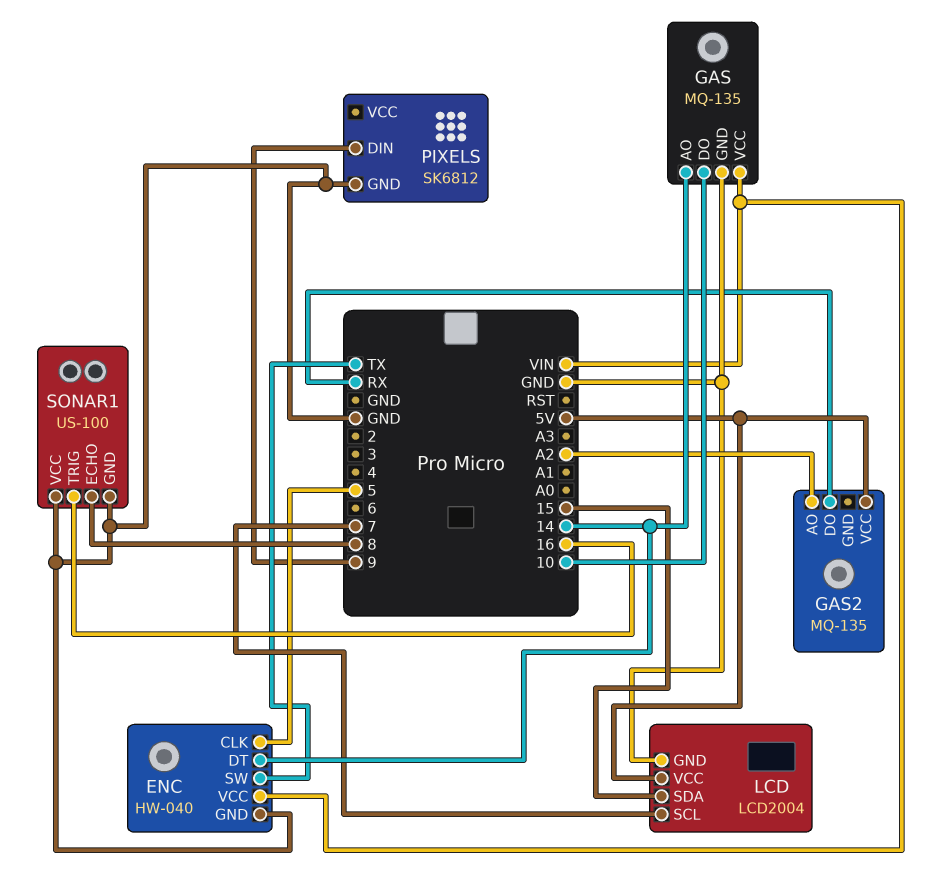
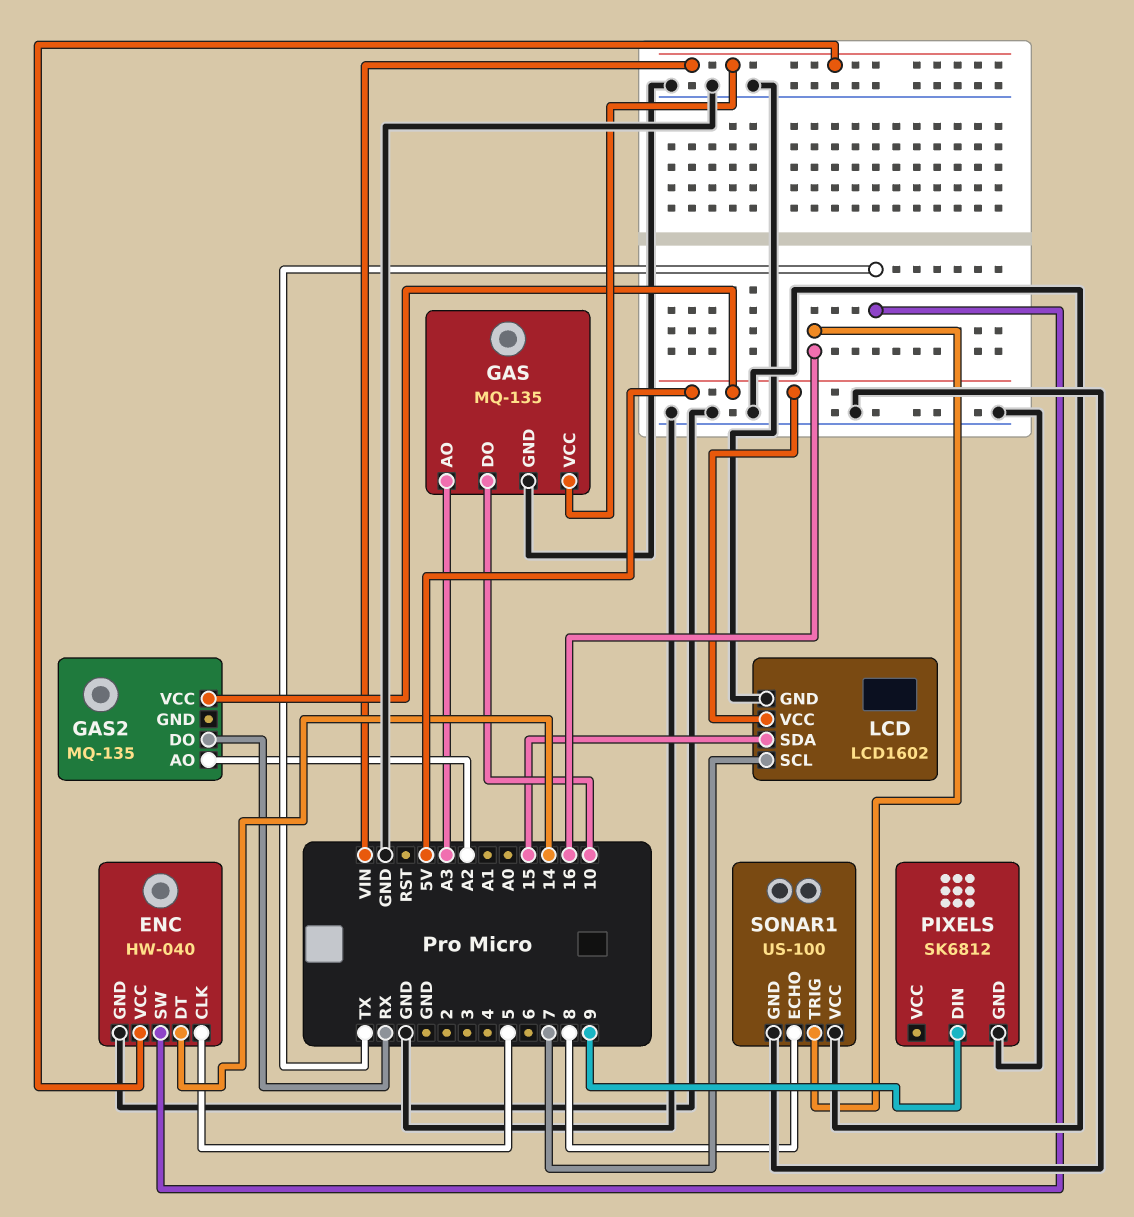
GAS pin AO: 14 -> A3
LCD: LCD2004 -> LCD1602

